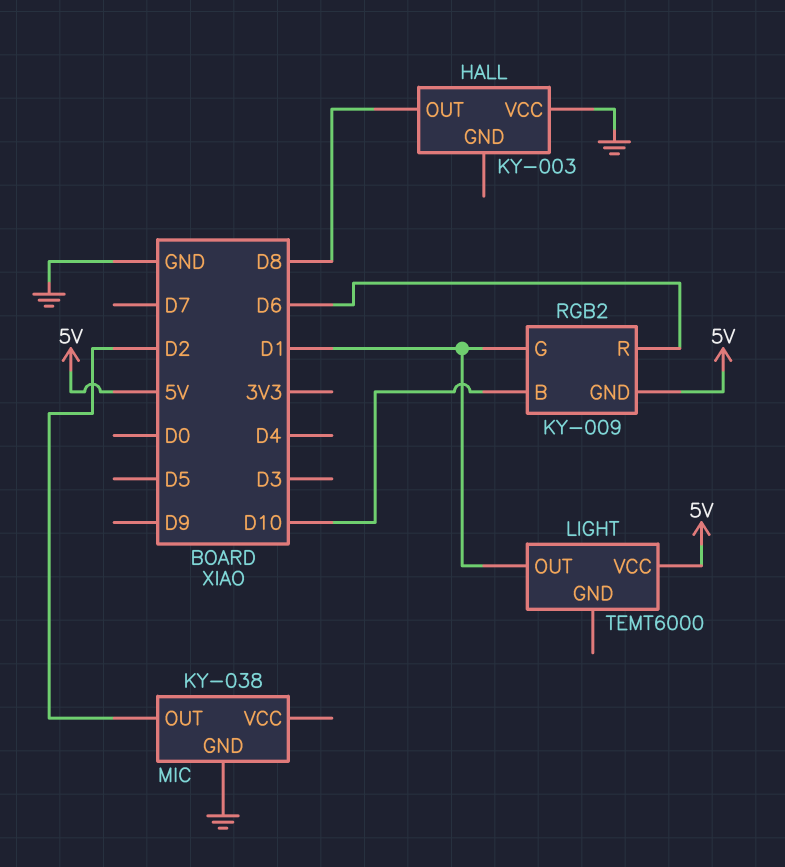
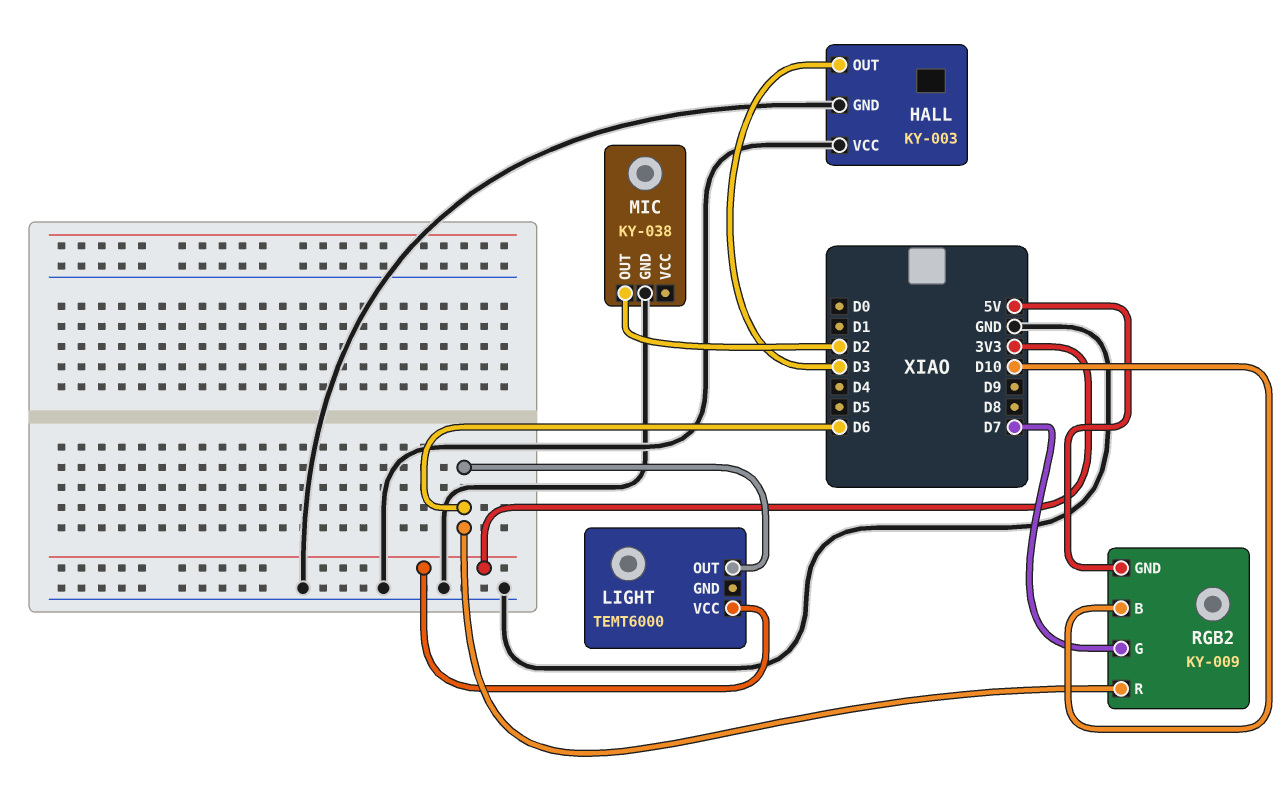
HALL pin GND: none -> GND
HALL pin OUT: D8 -> D3
LIGHT pin OUT: D1 -> D6
LIGHT pin VCC: 5V -> 3V3
RGB2 pin G: D1 -> D7

